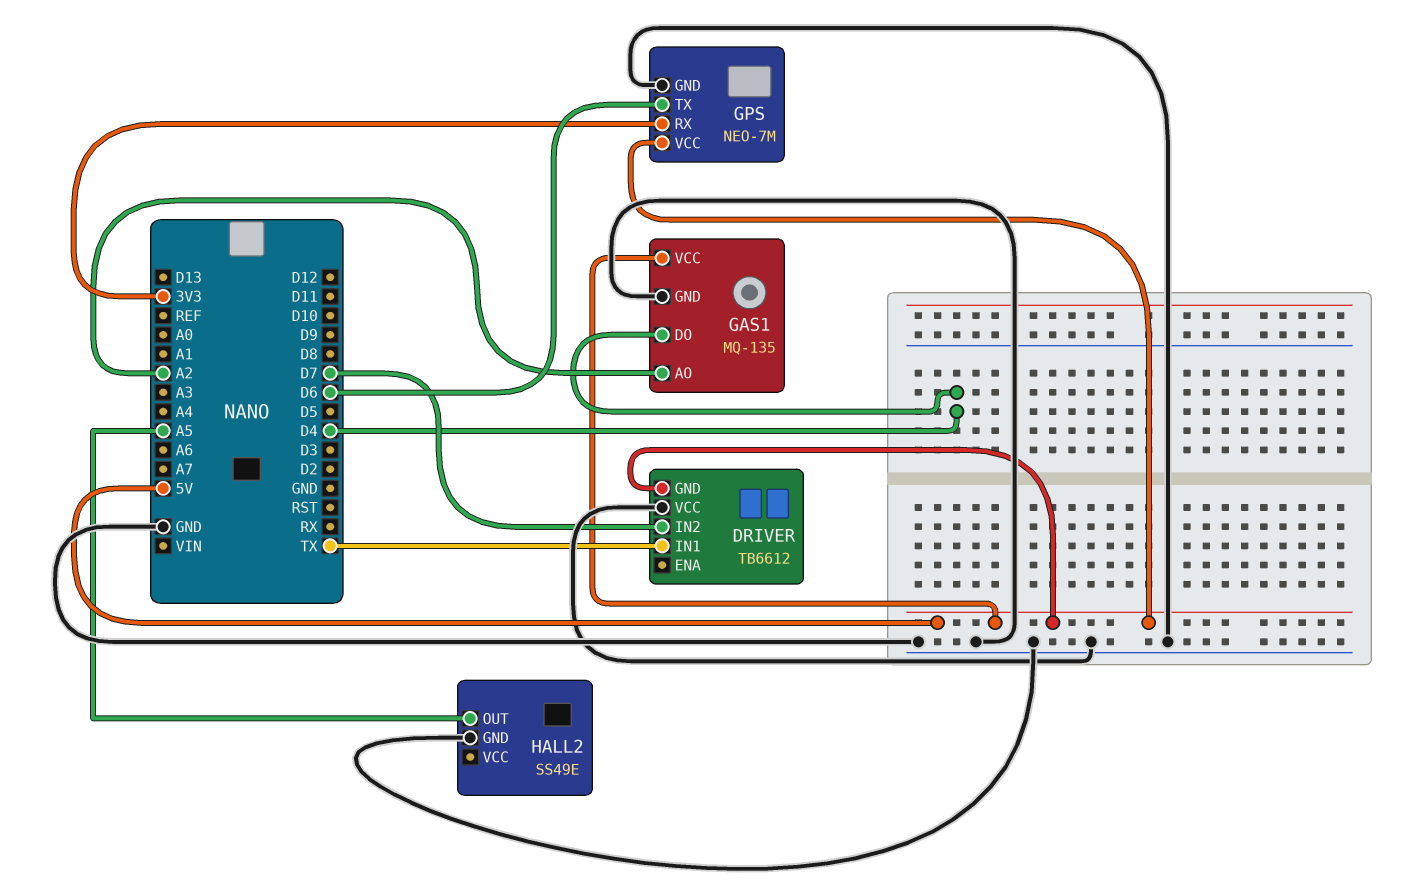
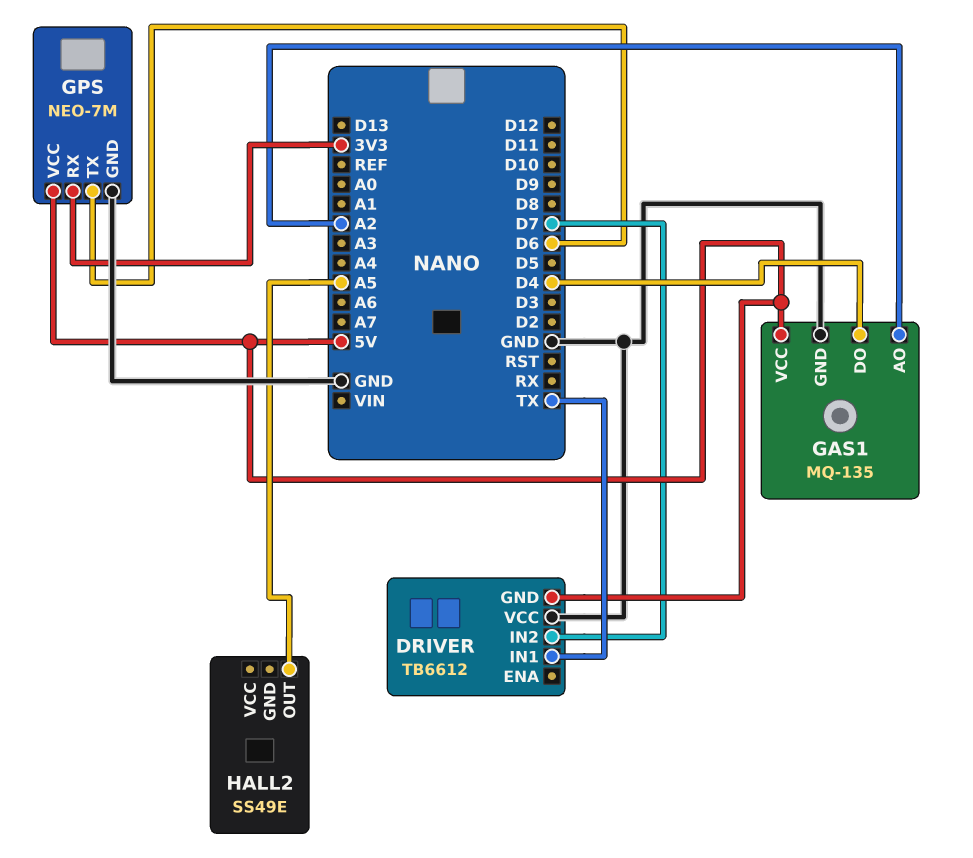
HALL2 pin GND: GND -> none

